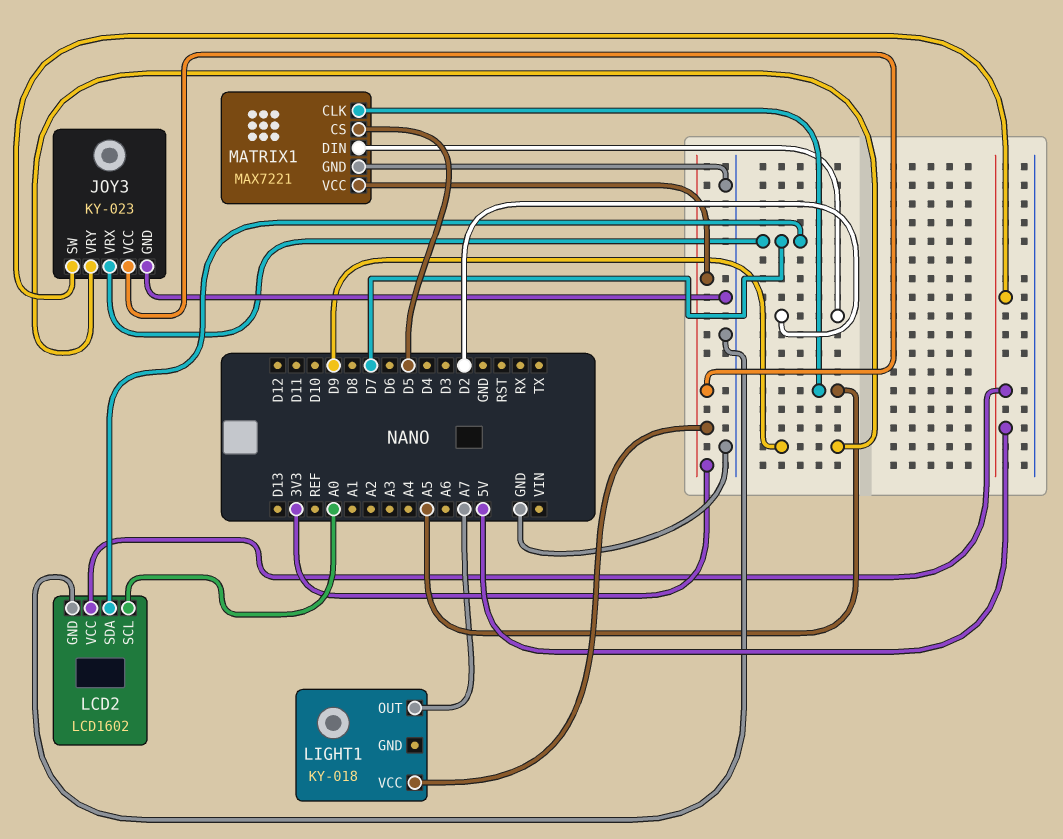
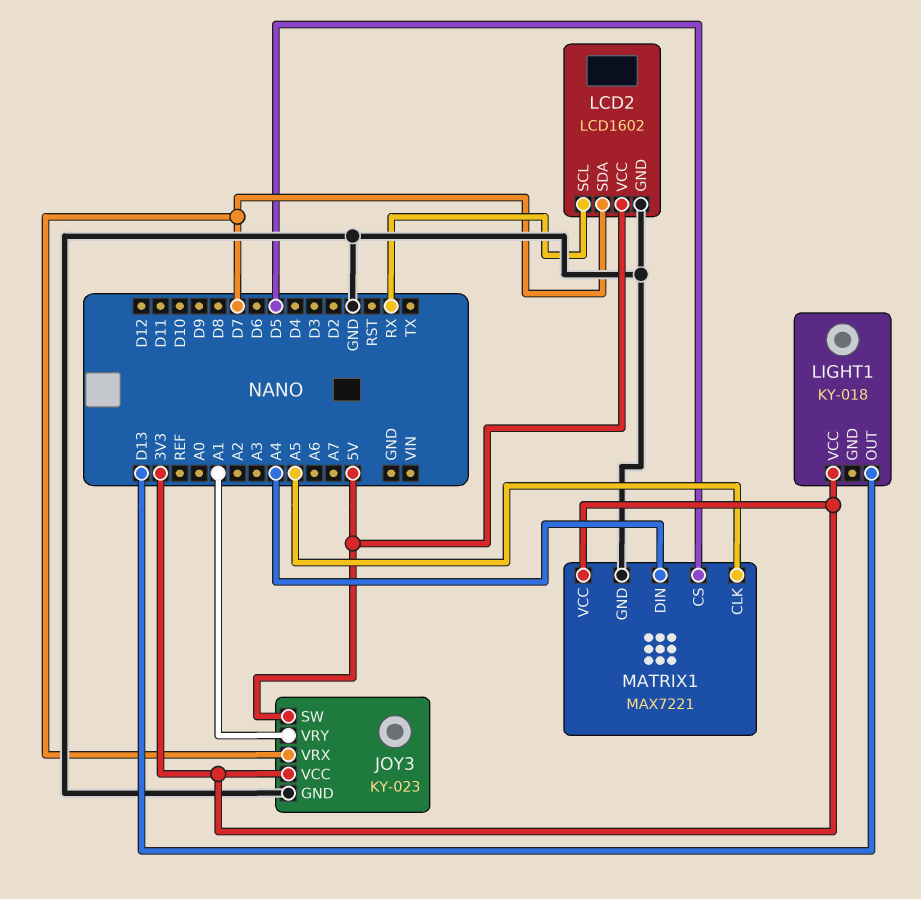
JOY3 pin VRY: D9 -> A1
LCD2 pin SCL: A0 -> RX
LIGHT1 pin OUT: A7 -> D13
MATRIX1 pin DIN: D2 -> A4

